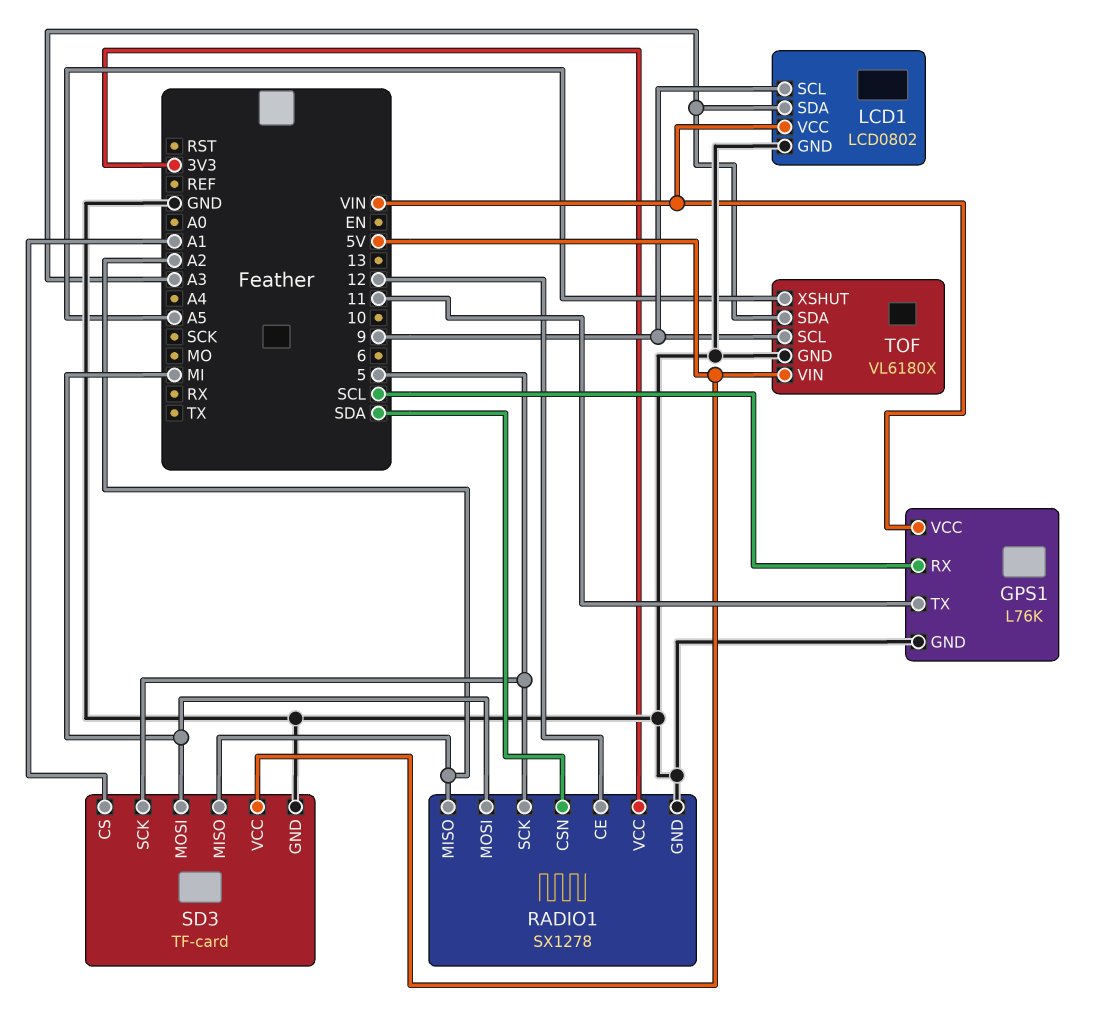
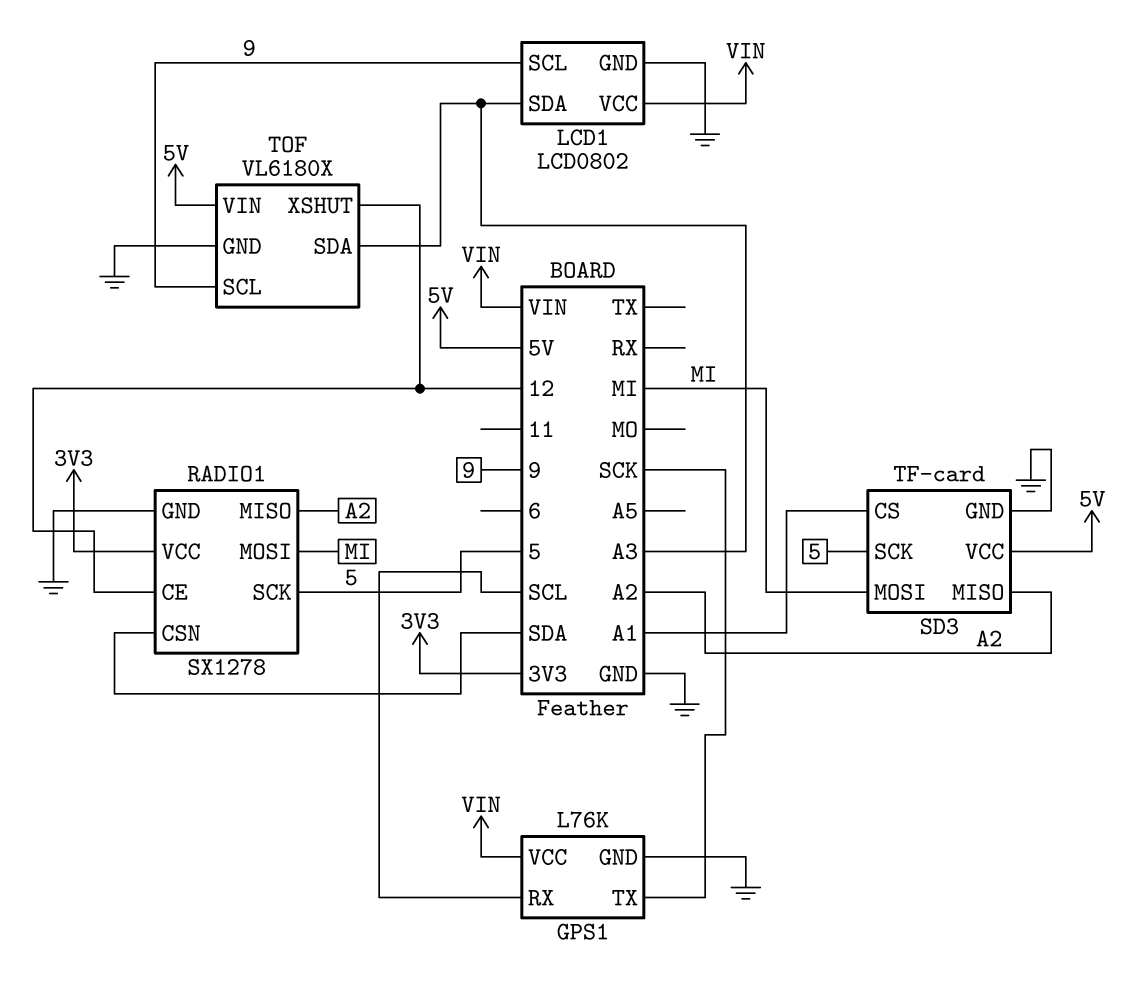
GPS1 pin TX: 11 -> SCK
TOF pin XSHUT: A5 -> 12

